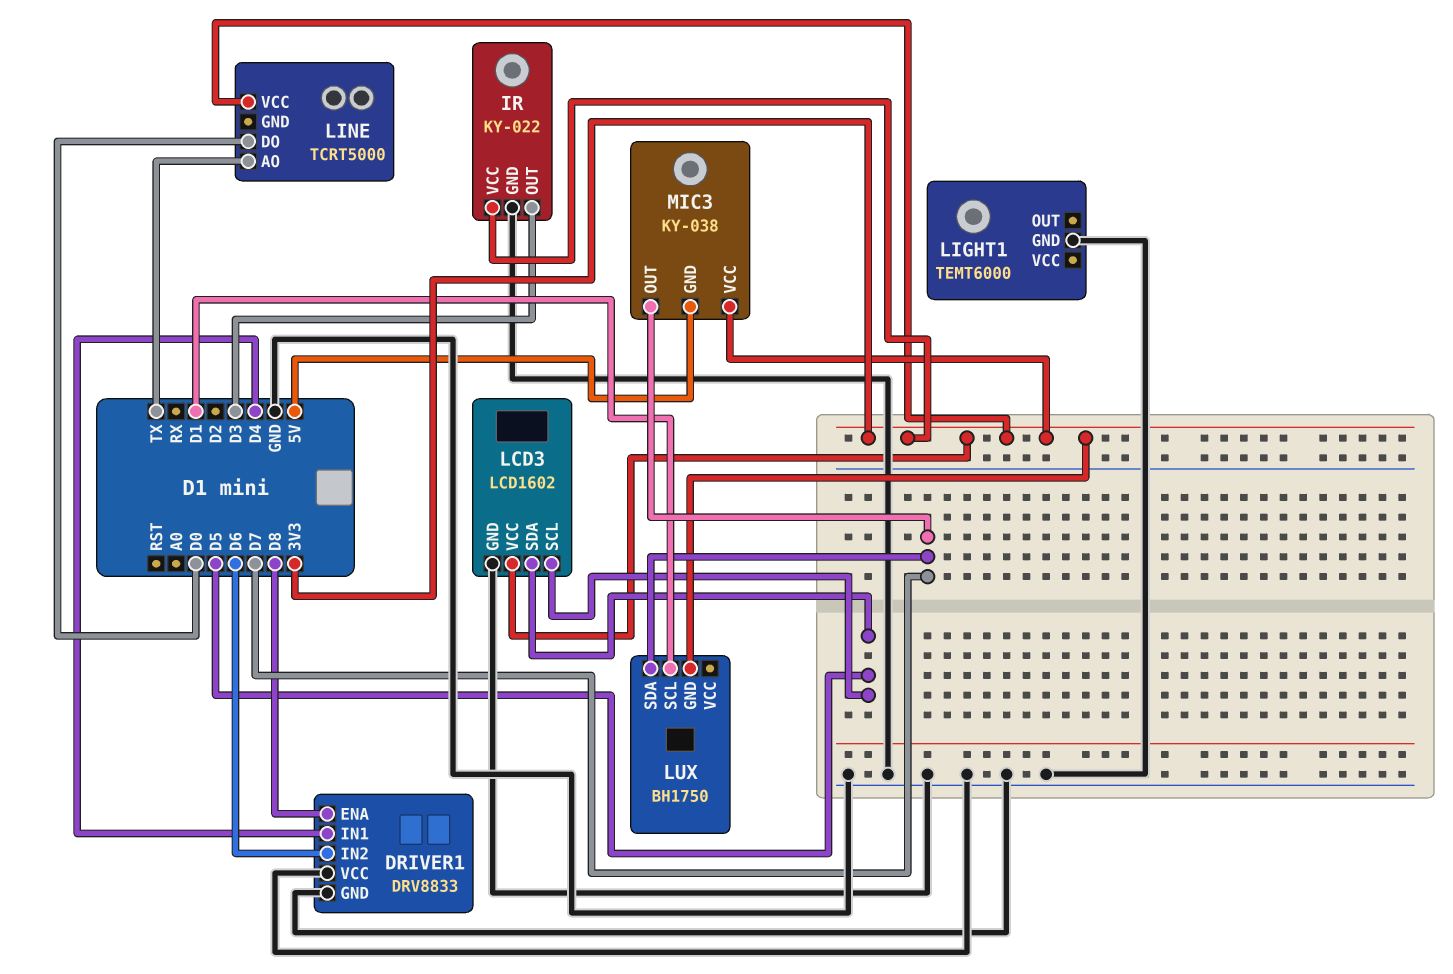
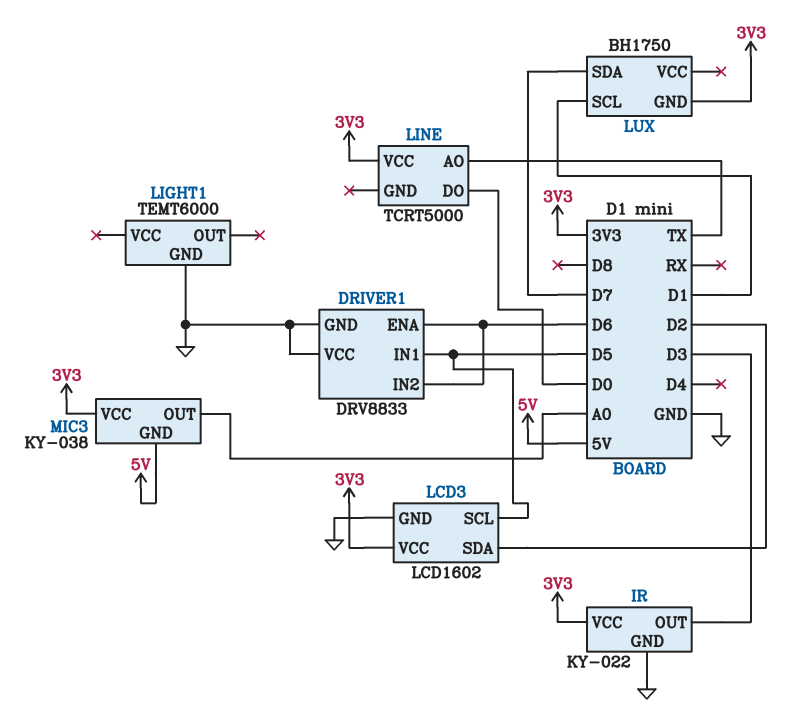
DRIVER1 pin ENA: D8 -> D6
DRIVER1 pin IN1: D4 -> D5
LCD3 pin SDA: D5 -> D2
MIC3 pin OUT: D7 -> A0

